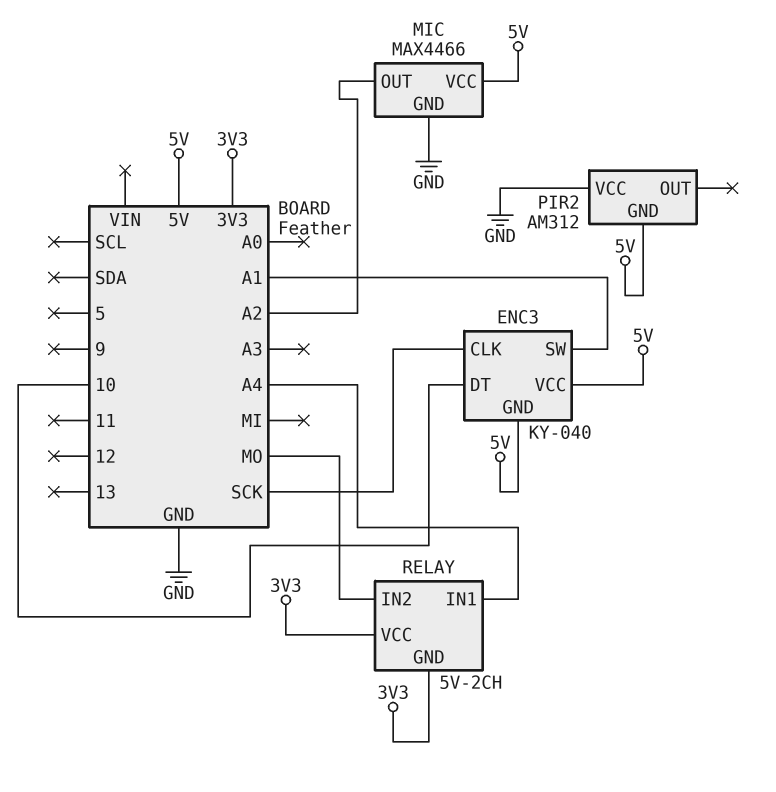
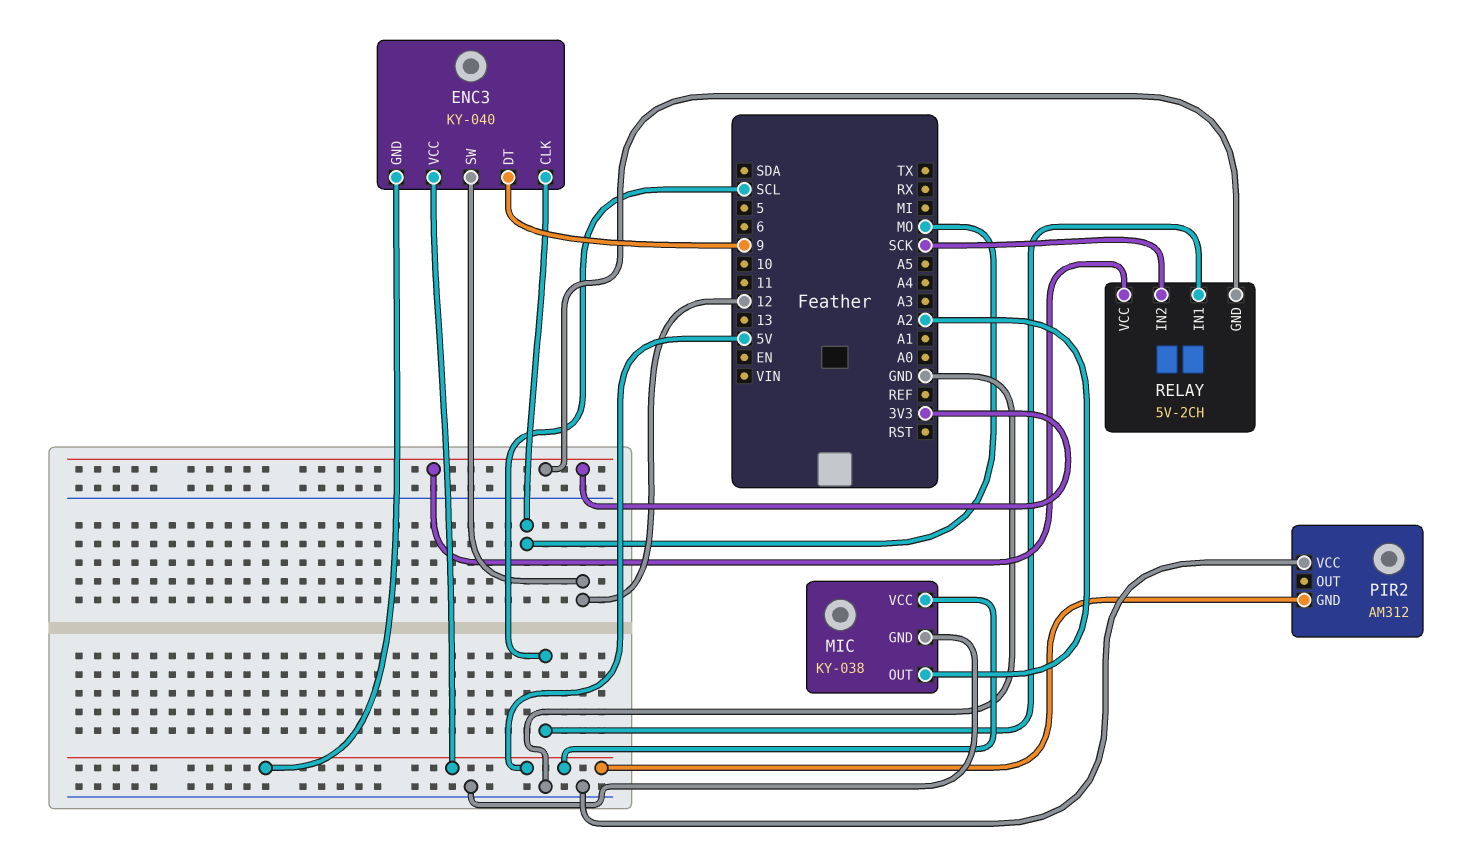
ENC3 pin CLK: SCK -> MO
ENC3 pin DT: 10 -> 9
ENC3 pin SW: A1 -> 12
MIC: MAX4466 -> KY-038
RELAY pin IN1: A4 -> SCL
RELAY pin IN2: MO -> SCK

